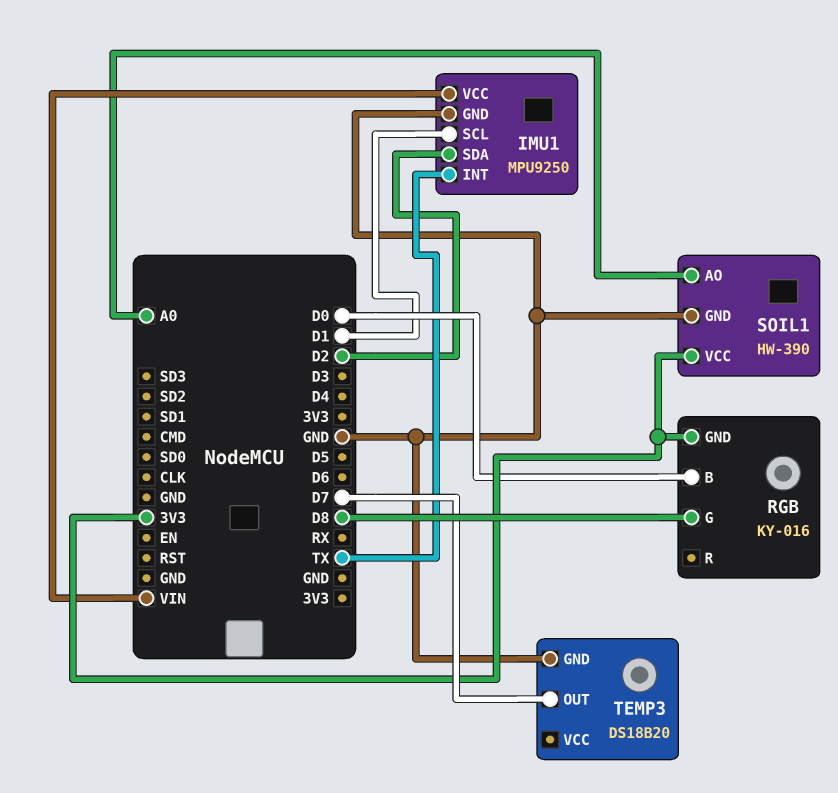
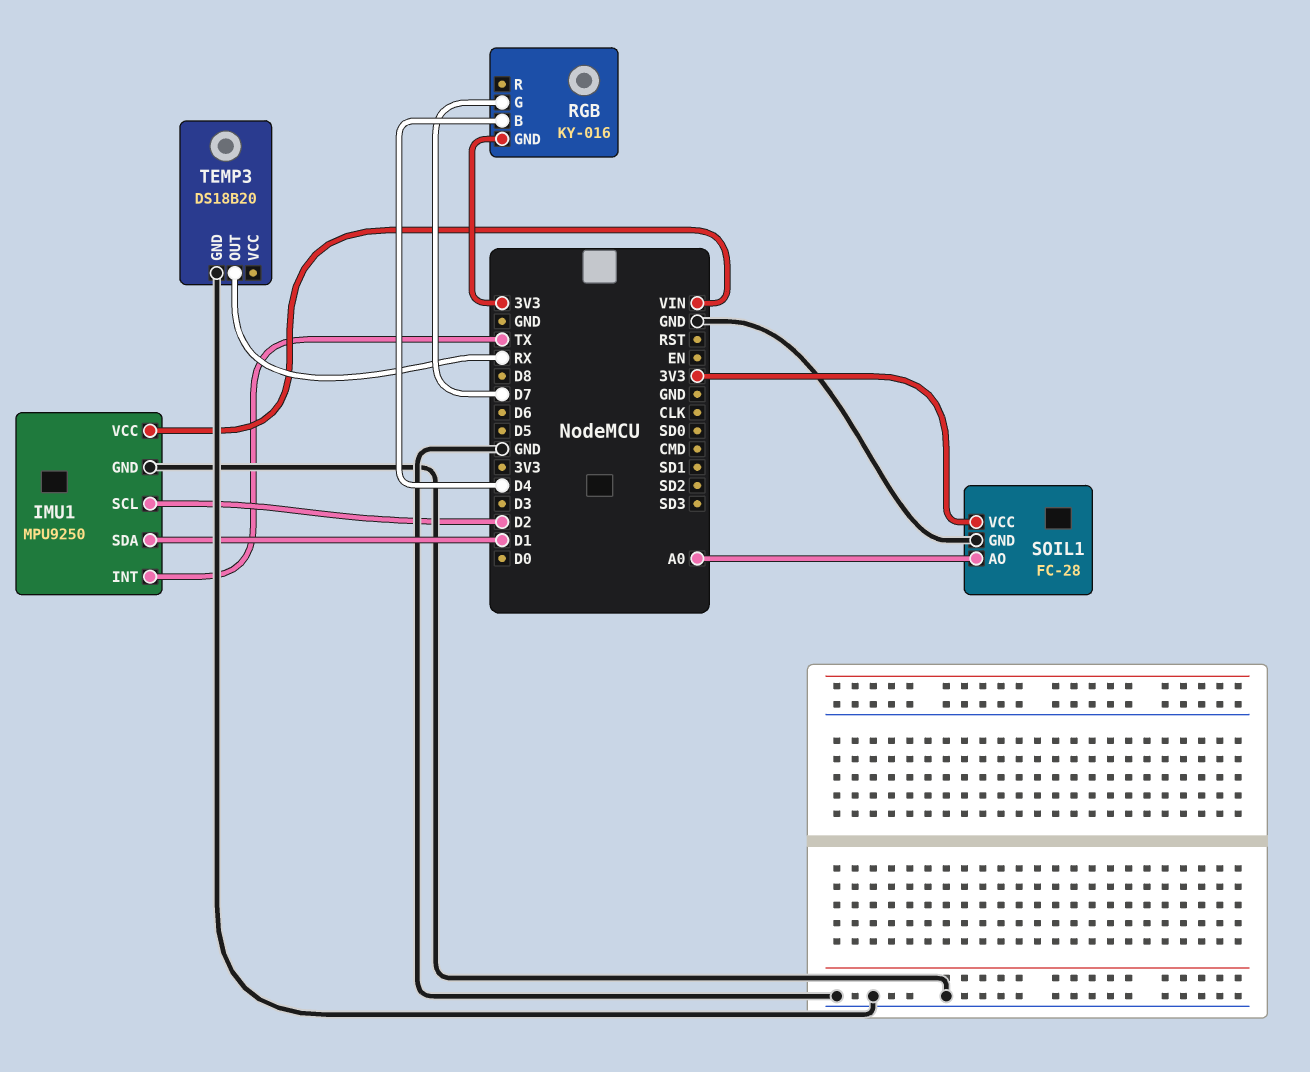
IMU1 pin SCL: D1 -> D2
IMU1 pin SDA: D2 -> D1
RGB pin B: D0 -> D4
RGB pin G: D8 -> D7
SOIL1: HW-390 -> FC-28
TEMP3 pin OUT: D7 -> RX

